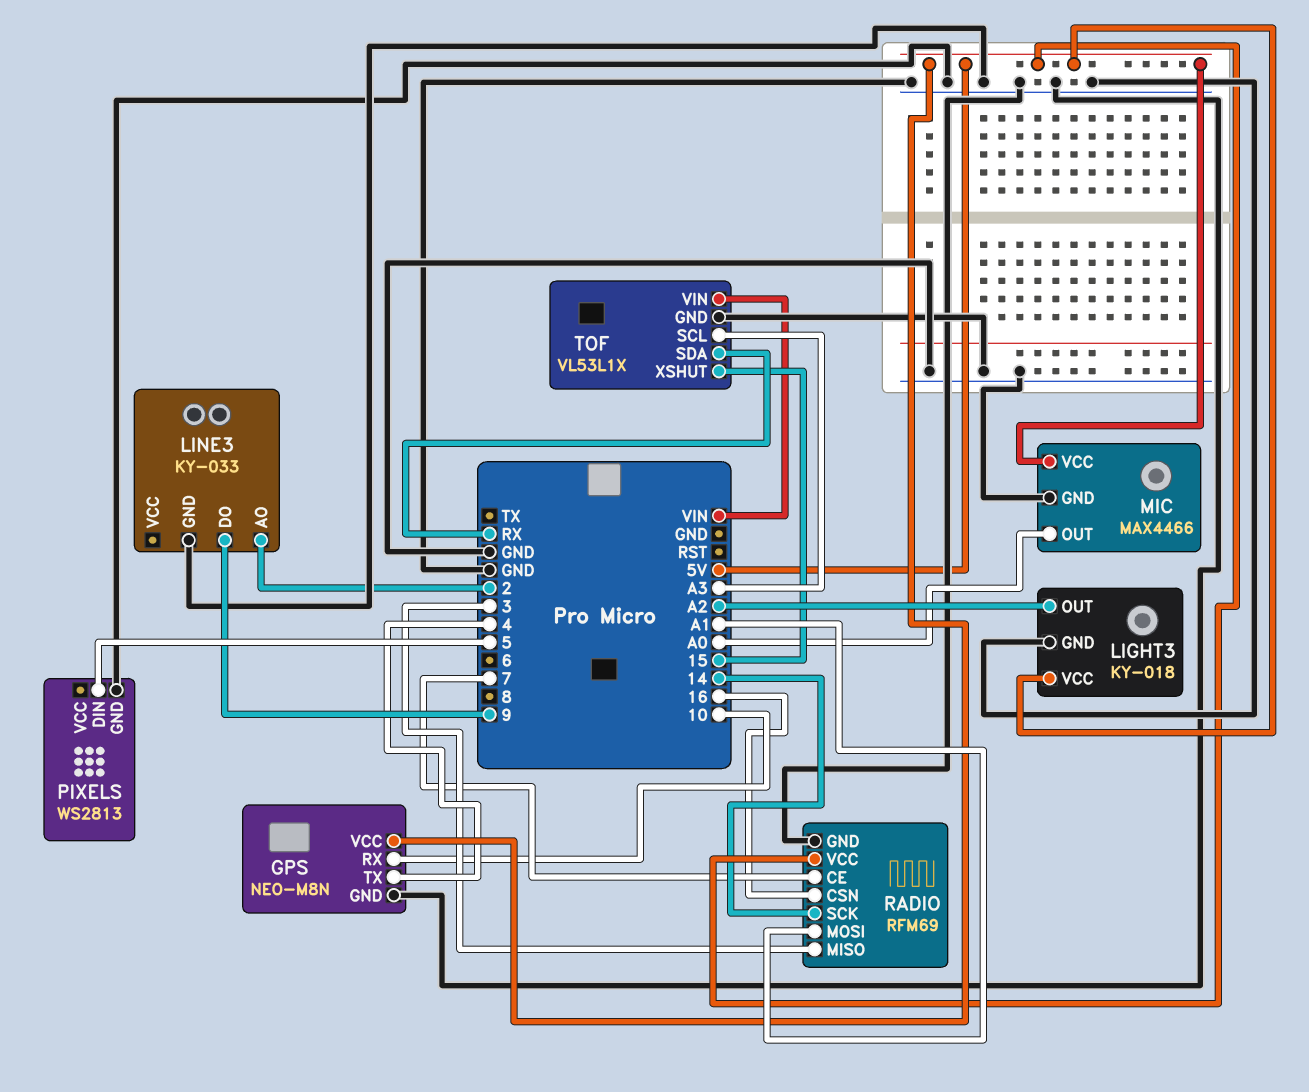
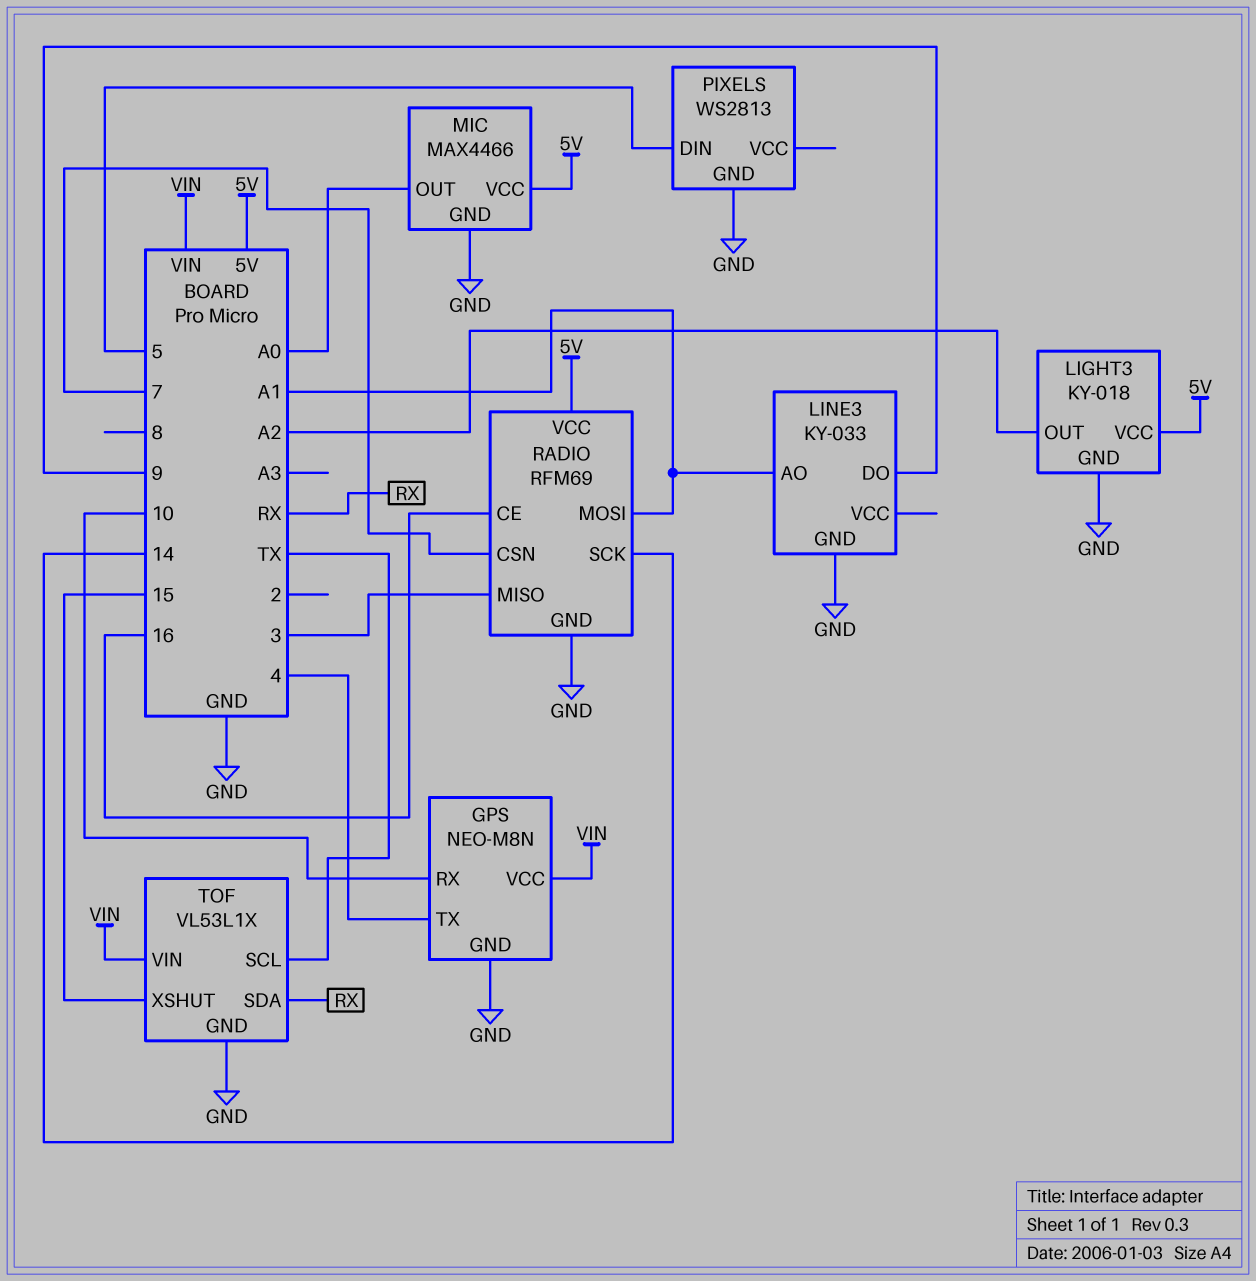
GPS pin VCC: 5V -> VIN
LINE3 pin AO: 2 -> A1
RADIO pin CE: 7 -> 16
RADIO pin CSN: 16 -> 7
TOF pin SCL: A3 -> TX

